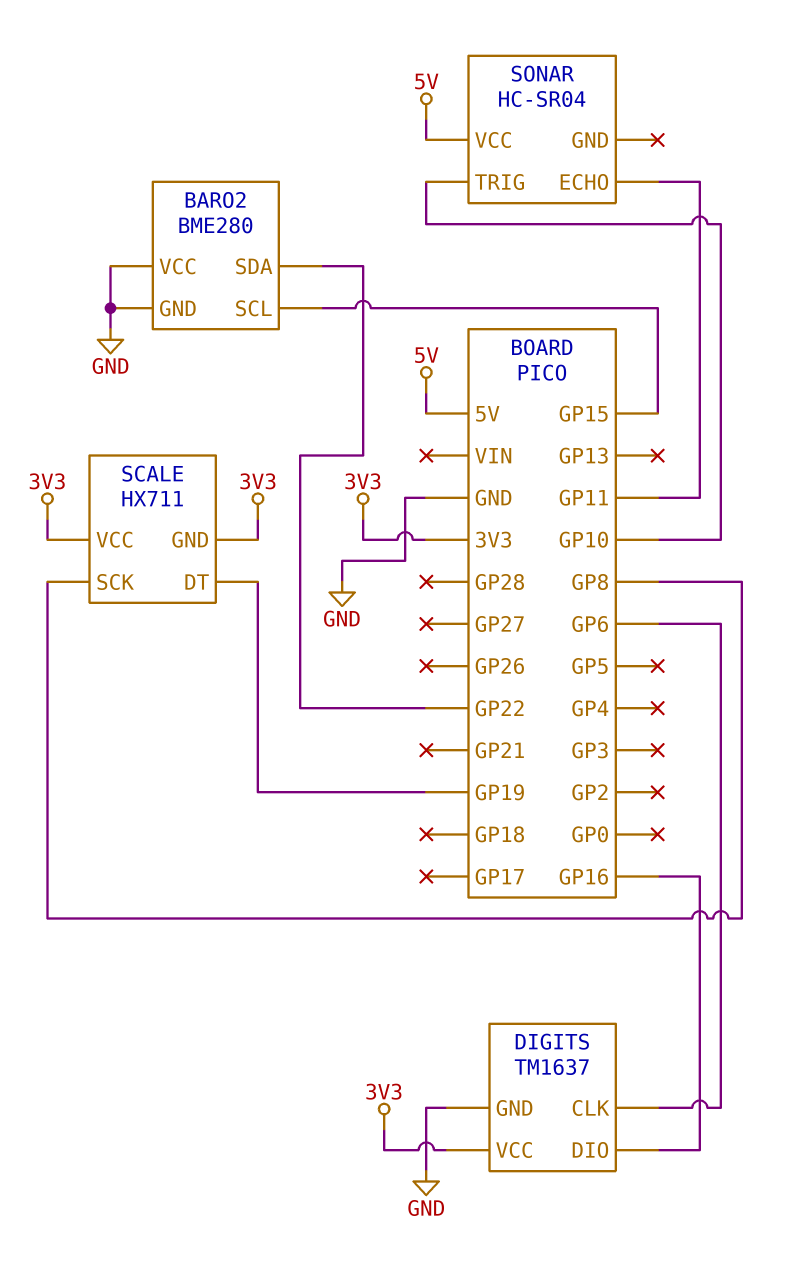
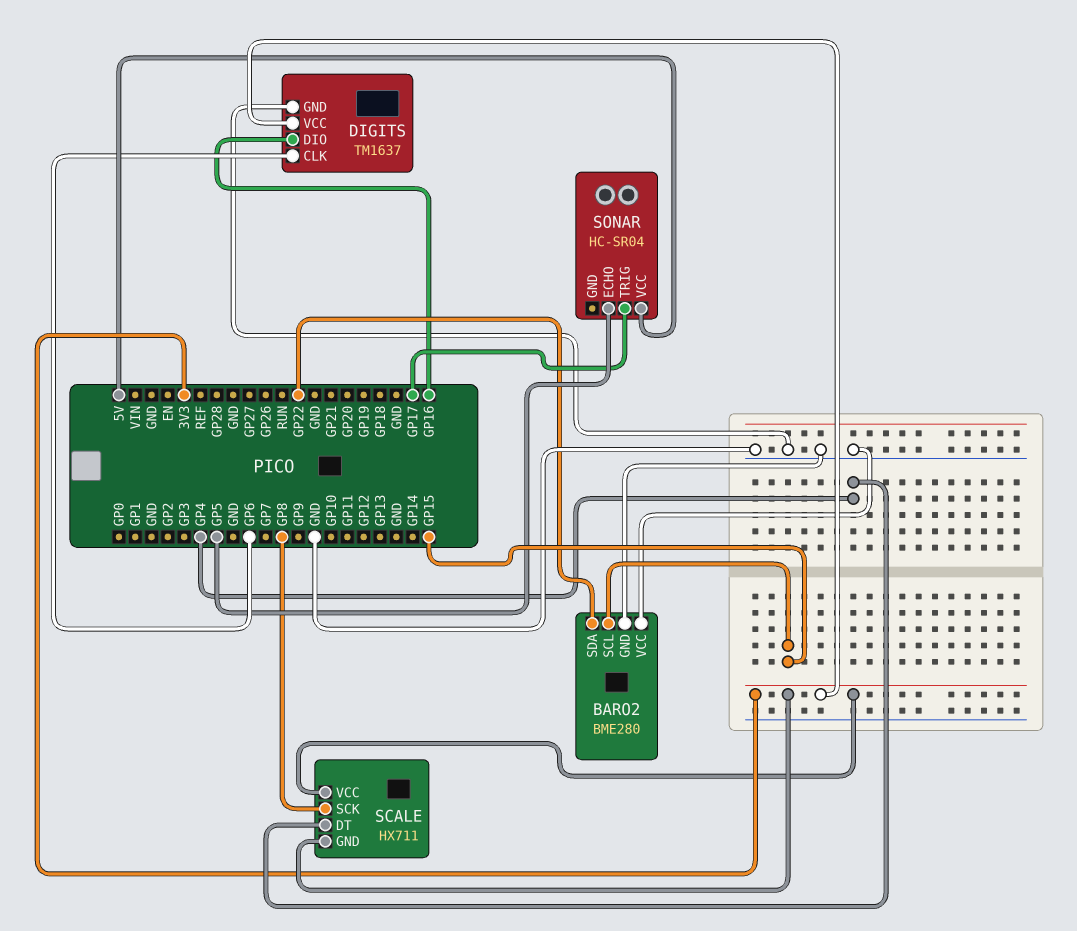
SCALE pin DT: GP19 -> GP4
SONAR pin ECHO: GP11 -> GP5
SONAR pin TRIG: GP10 -> GP17

